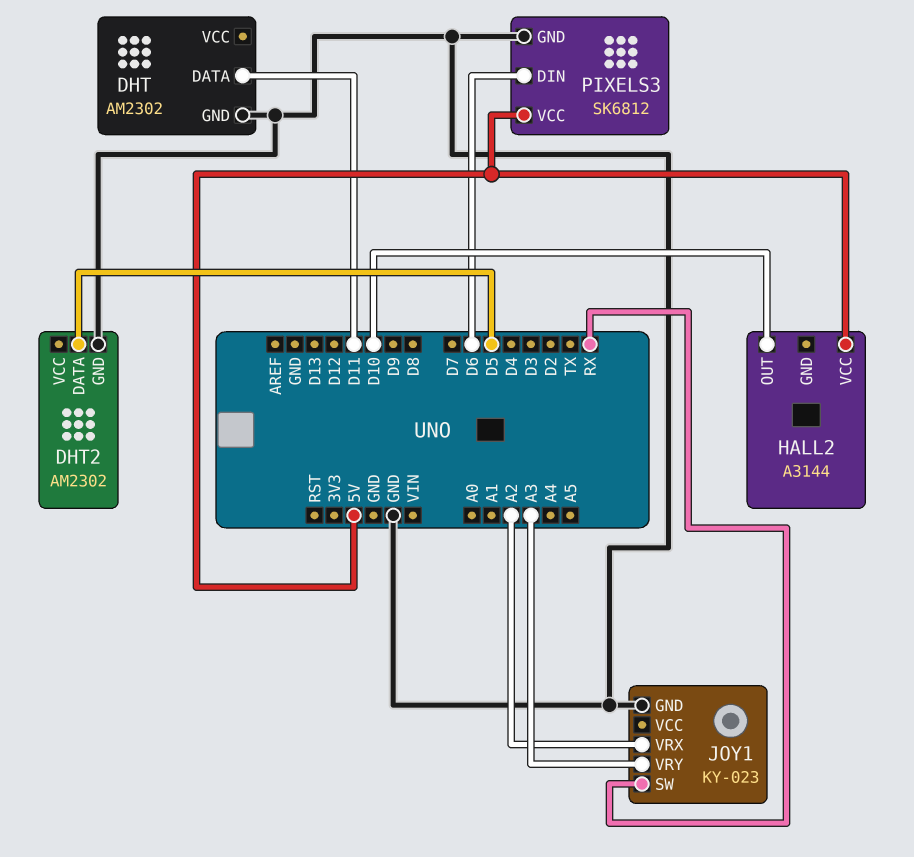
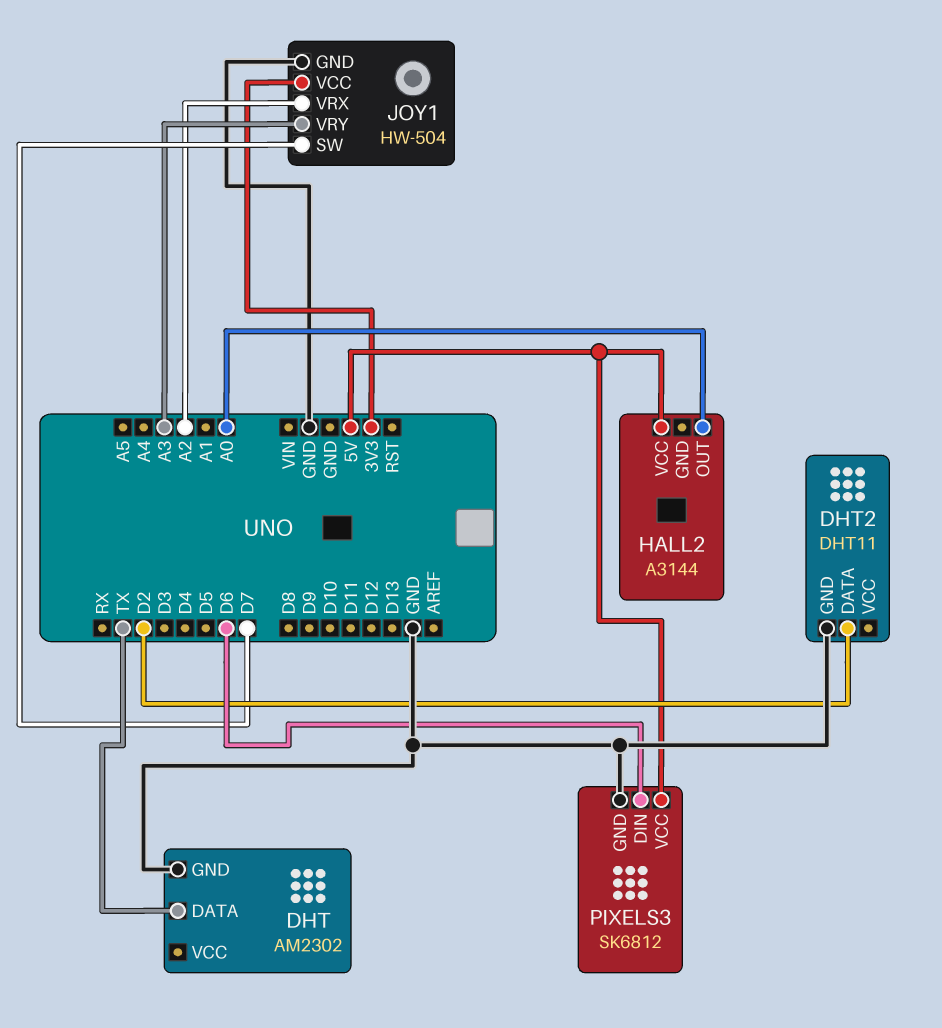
DHT pin DATA: D11 -> TX
DHT2: AM2302 -> DHT11
DHT2 pin DATA: D5 -> D2
HALL2 pin OUT: D10 -> A0
JOY1: KY-023 -> HW-504
JOY1 pin SW: RX -> D7
JOY1 pin VCC: none -> 3V3

